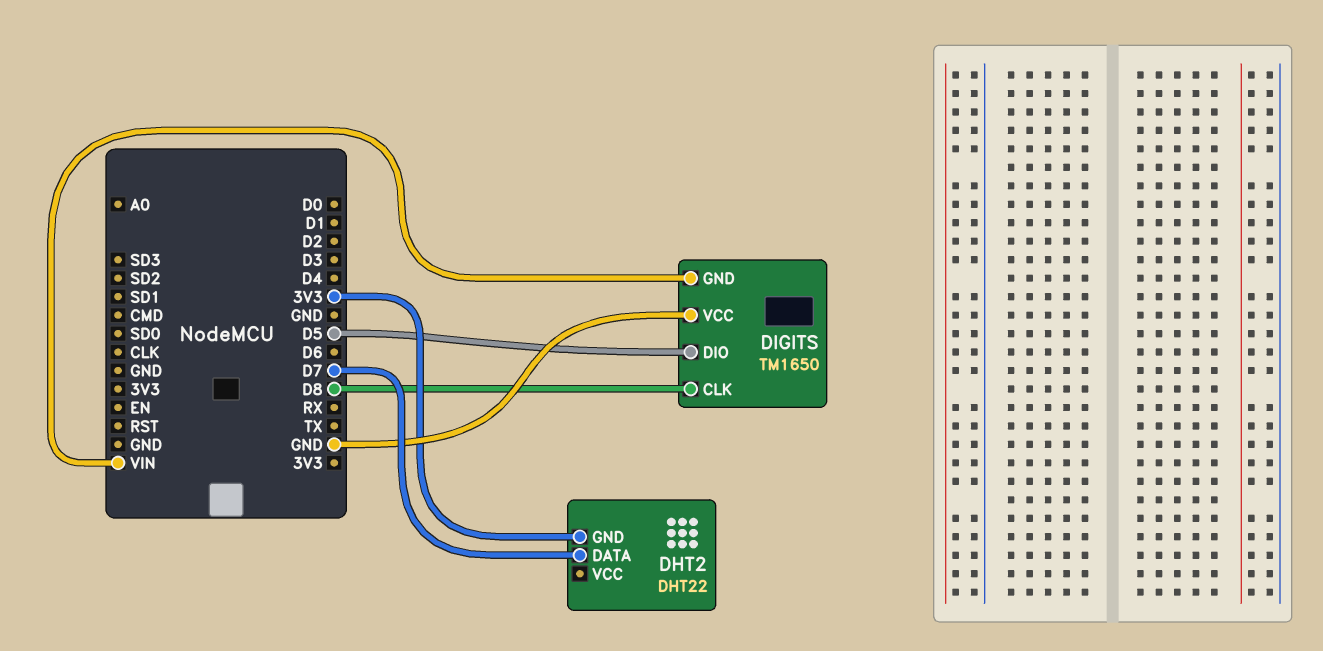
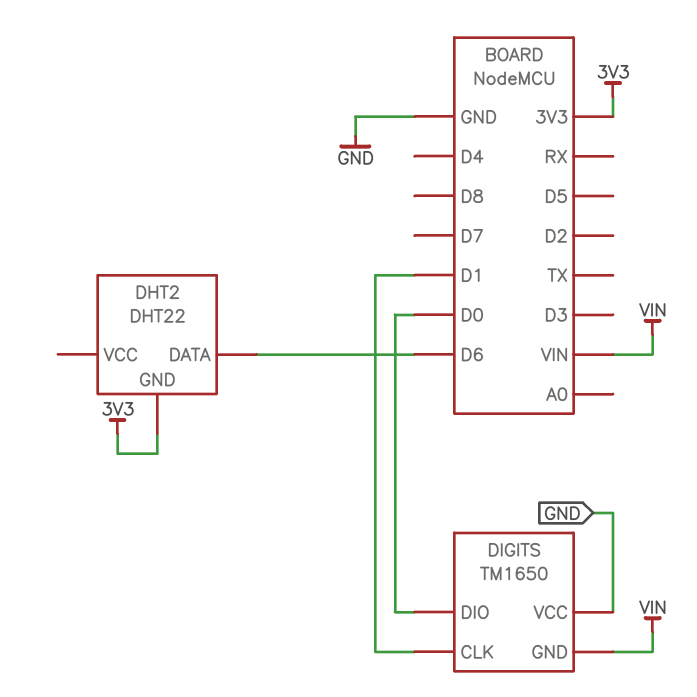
DHT2 pin DATA: D7 -> D6
DIGITS pin CLK: D8 -> D1
DIGITS pin DIO: D5 -> D0

